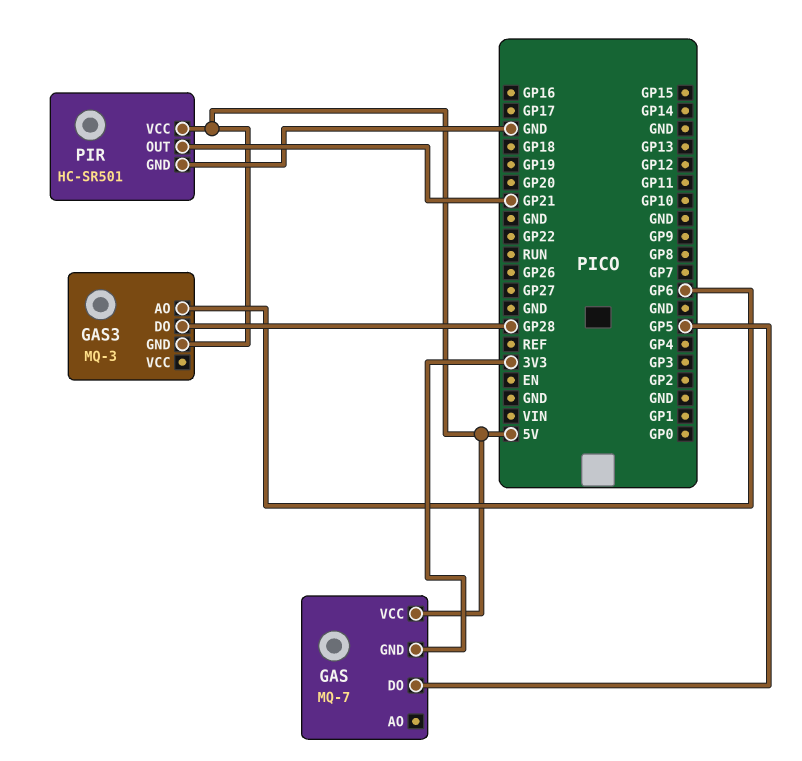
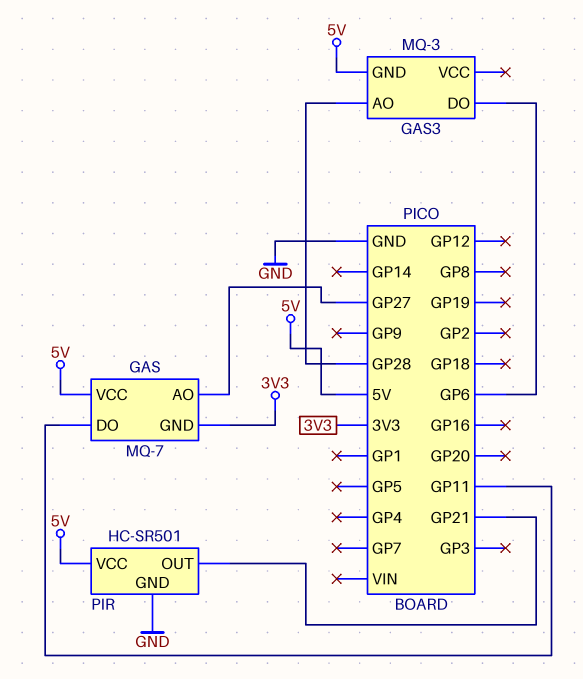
GAS pin AO: none -> GP27
GAS pin DO: GP5 -> GP11
GAS3 pin AO: GP6 -> GP28
GAS3 pin DO: GP28 -> GP6

